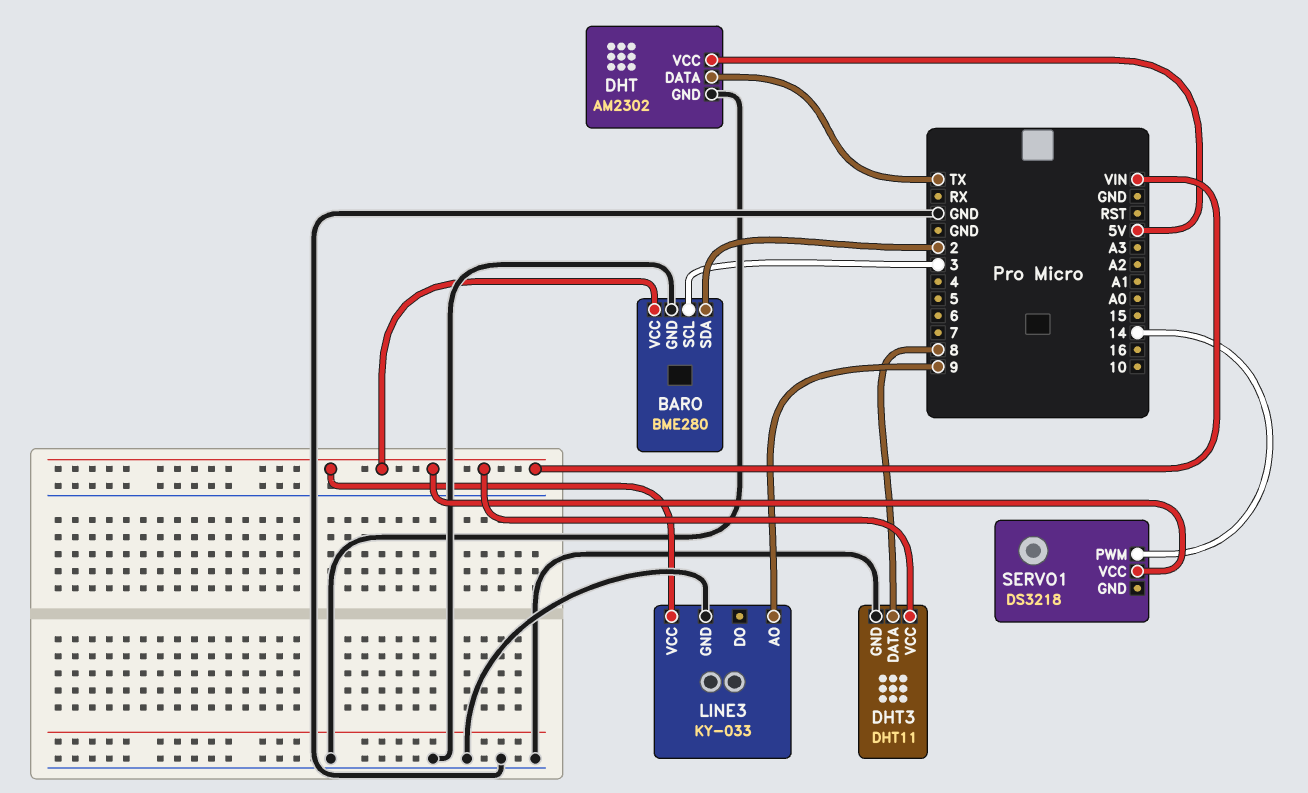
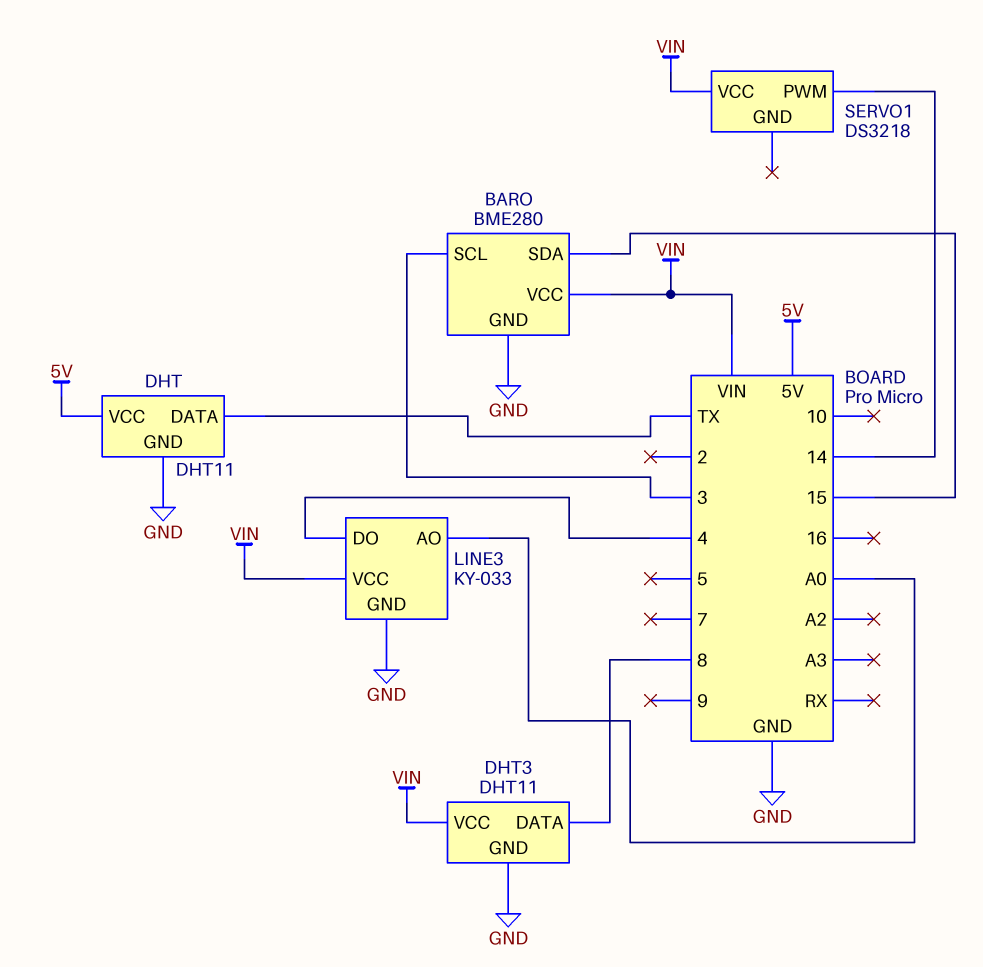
BARO pin SDA: 2 -> 15
DHT: AM2302 -> DHT11
LINE3 pin AO: 9 -> A0
LINE3 pin DO: none -> 4

